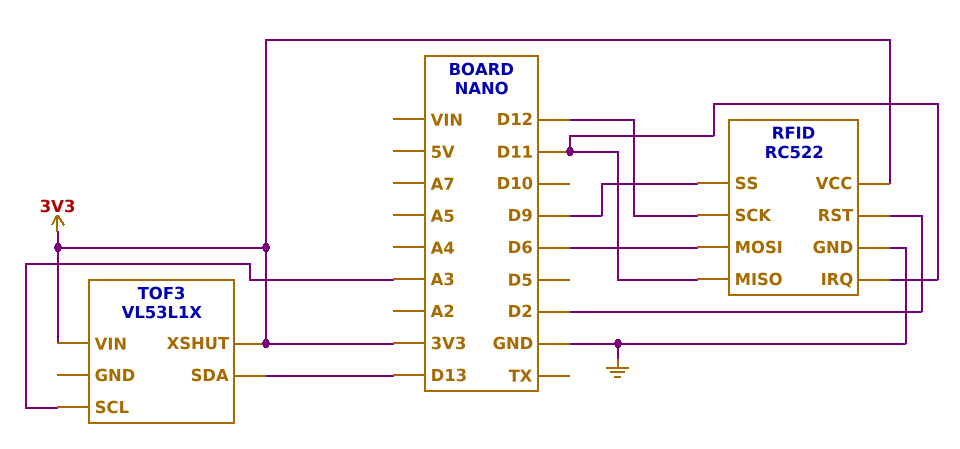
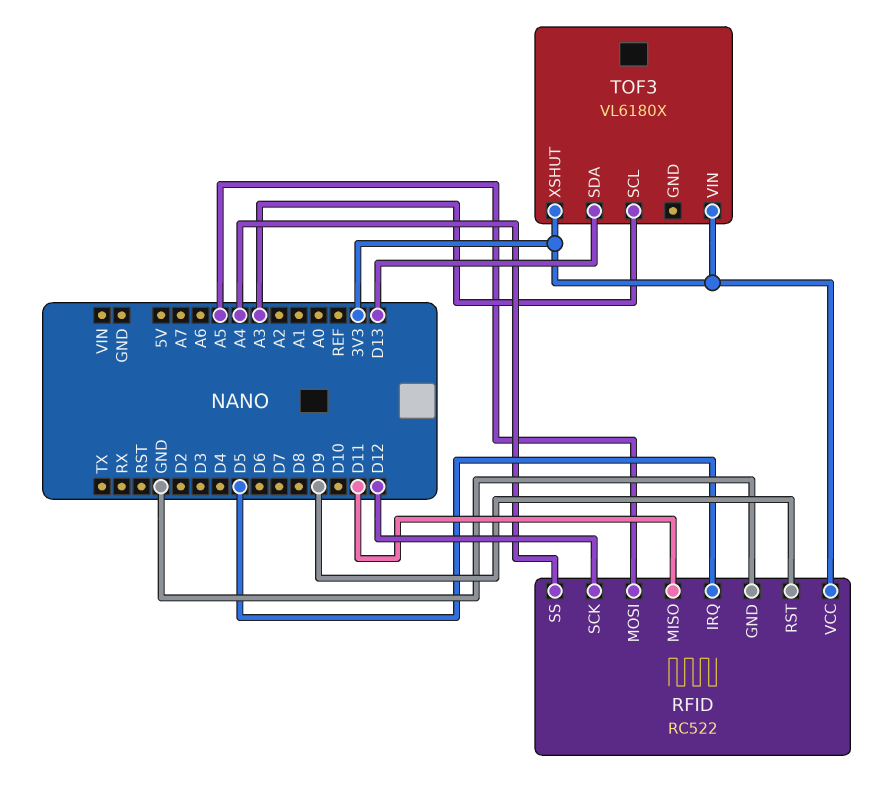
RFID pin IRQ: D11 -> D5
RFID pin MOSI: D6 -> A5
RFID pin RST: D2 -> D9
RFID pin SS: D9 -> A4
TOF3: VL53L1X -> VL6180X

